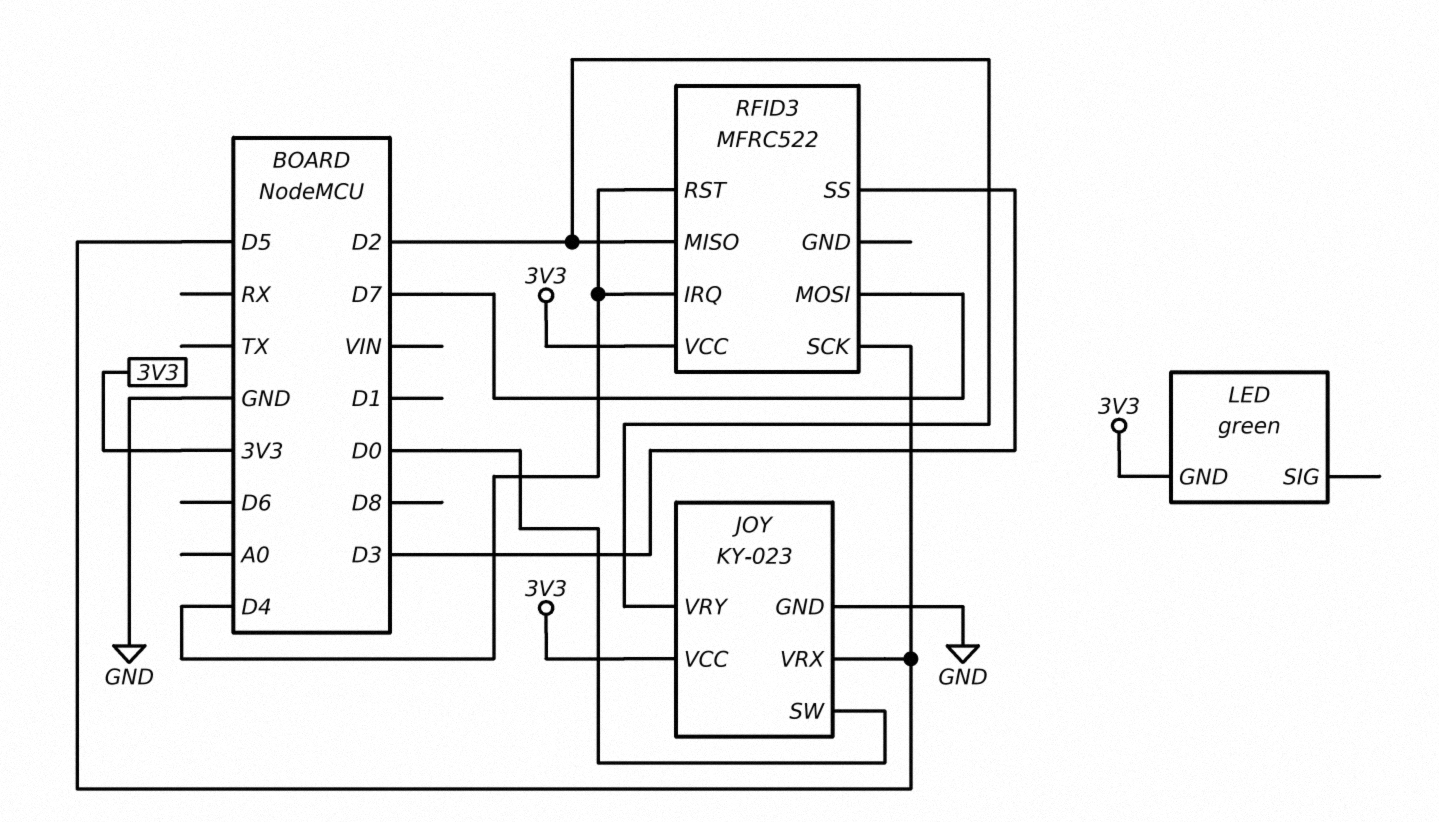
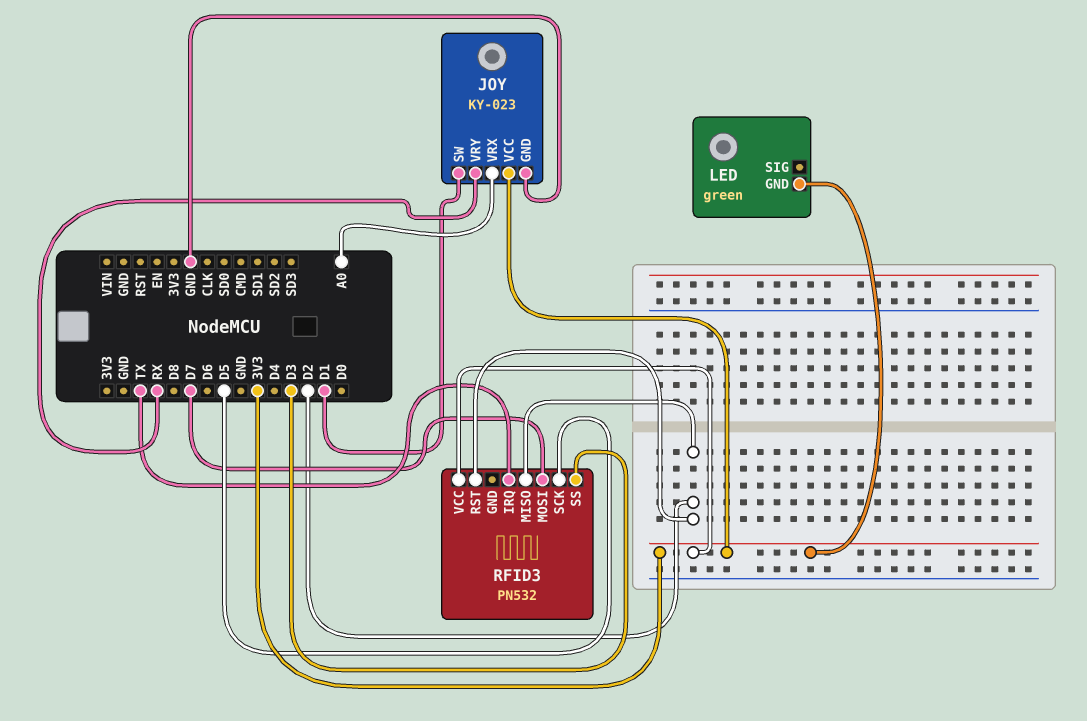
JOY pin SW: D0 -> D1
JOY pin VRX: D5 -> A0
JOY pin VRY: D2 -> RX
RFID3: MFRC522 -> PN532
RFID3 pin IRQ: D4 -> TX
RFID3 pin RST: D4 -> D2

